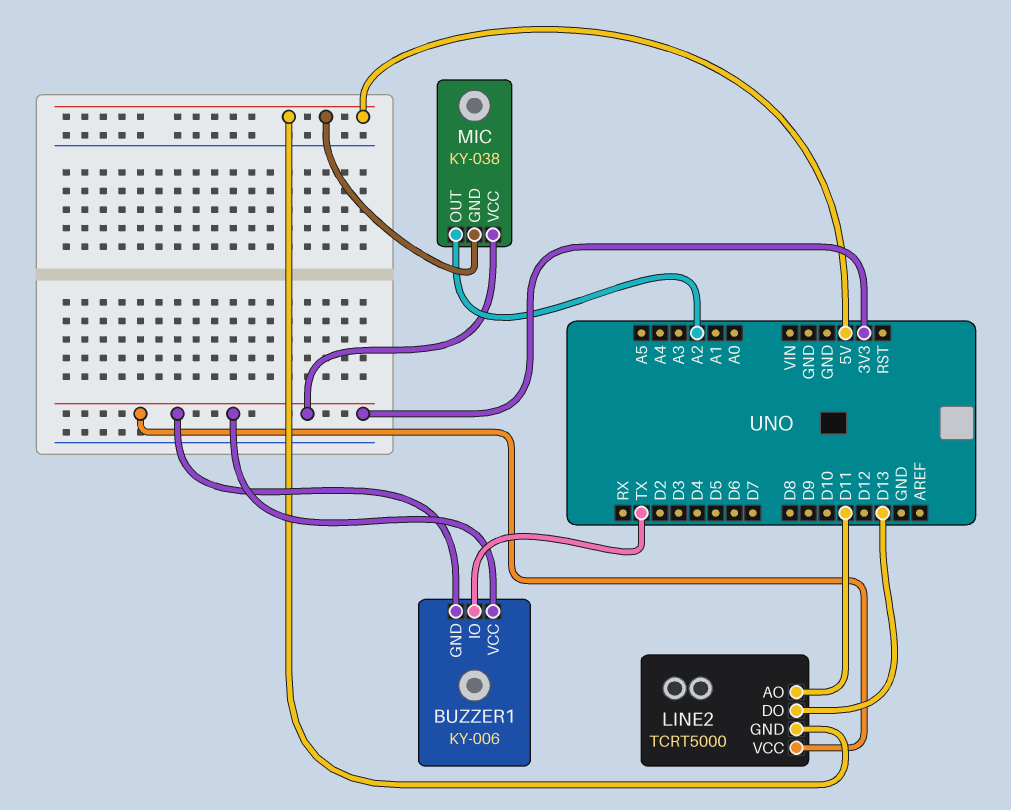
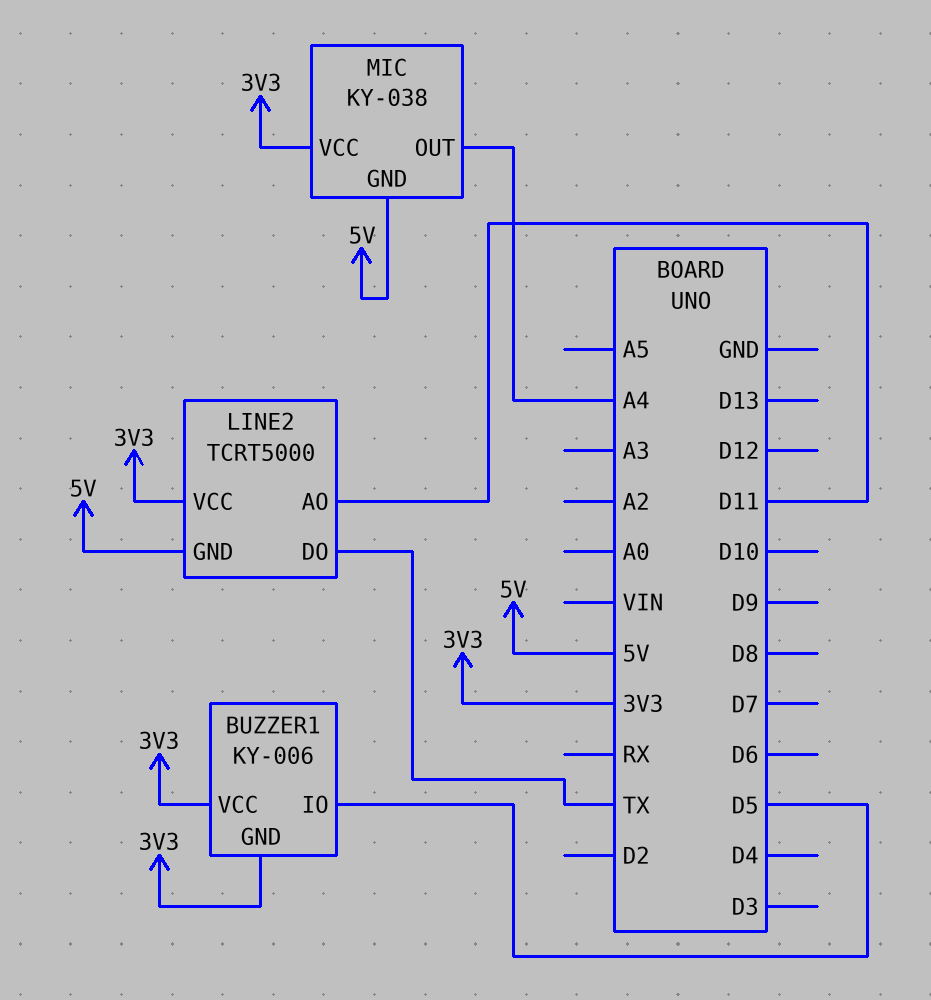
BUZZER1 pin IO: TX -> D5
LINE2 pin DO: D13 -> TX
MIC pin OUT: A2 -> A4

